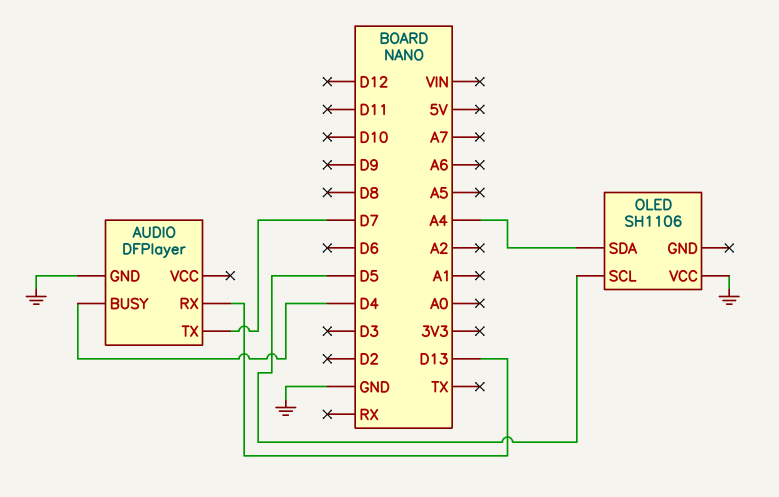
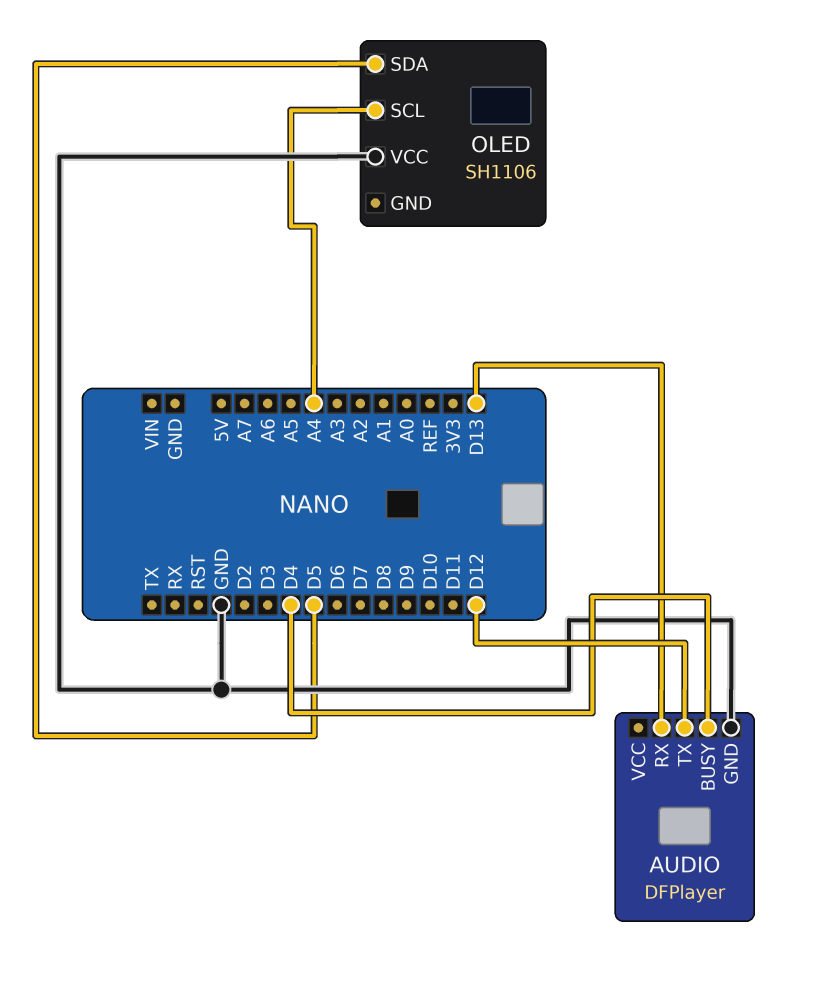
AUDIO pin TX: D7 -> D12
OLED pin SCL: D5 -> A4
OLED pin SDA: A4 -> D5

